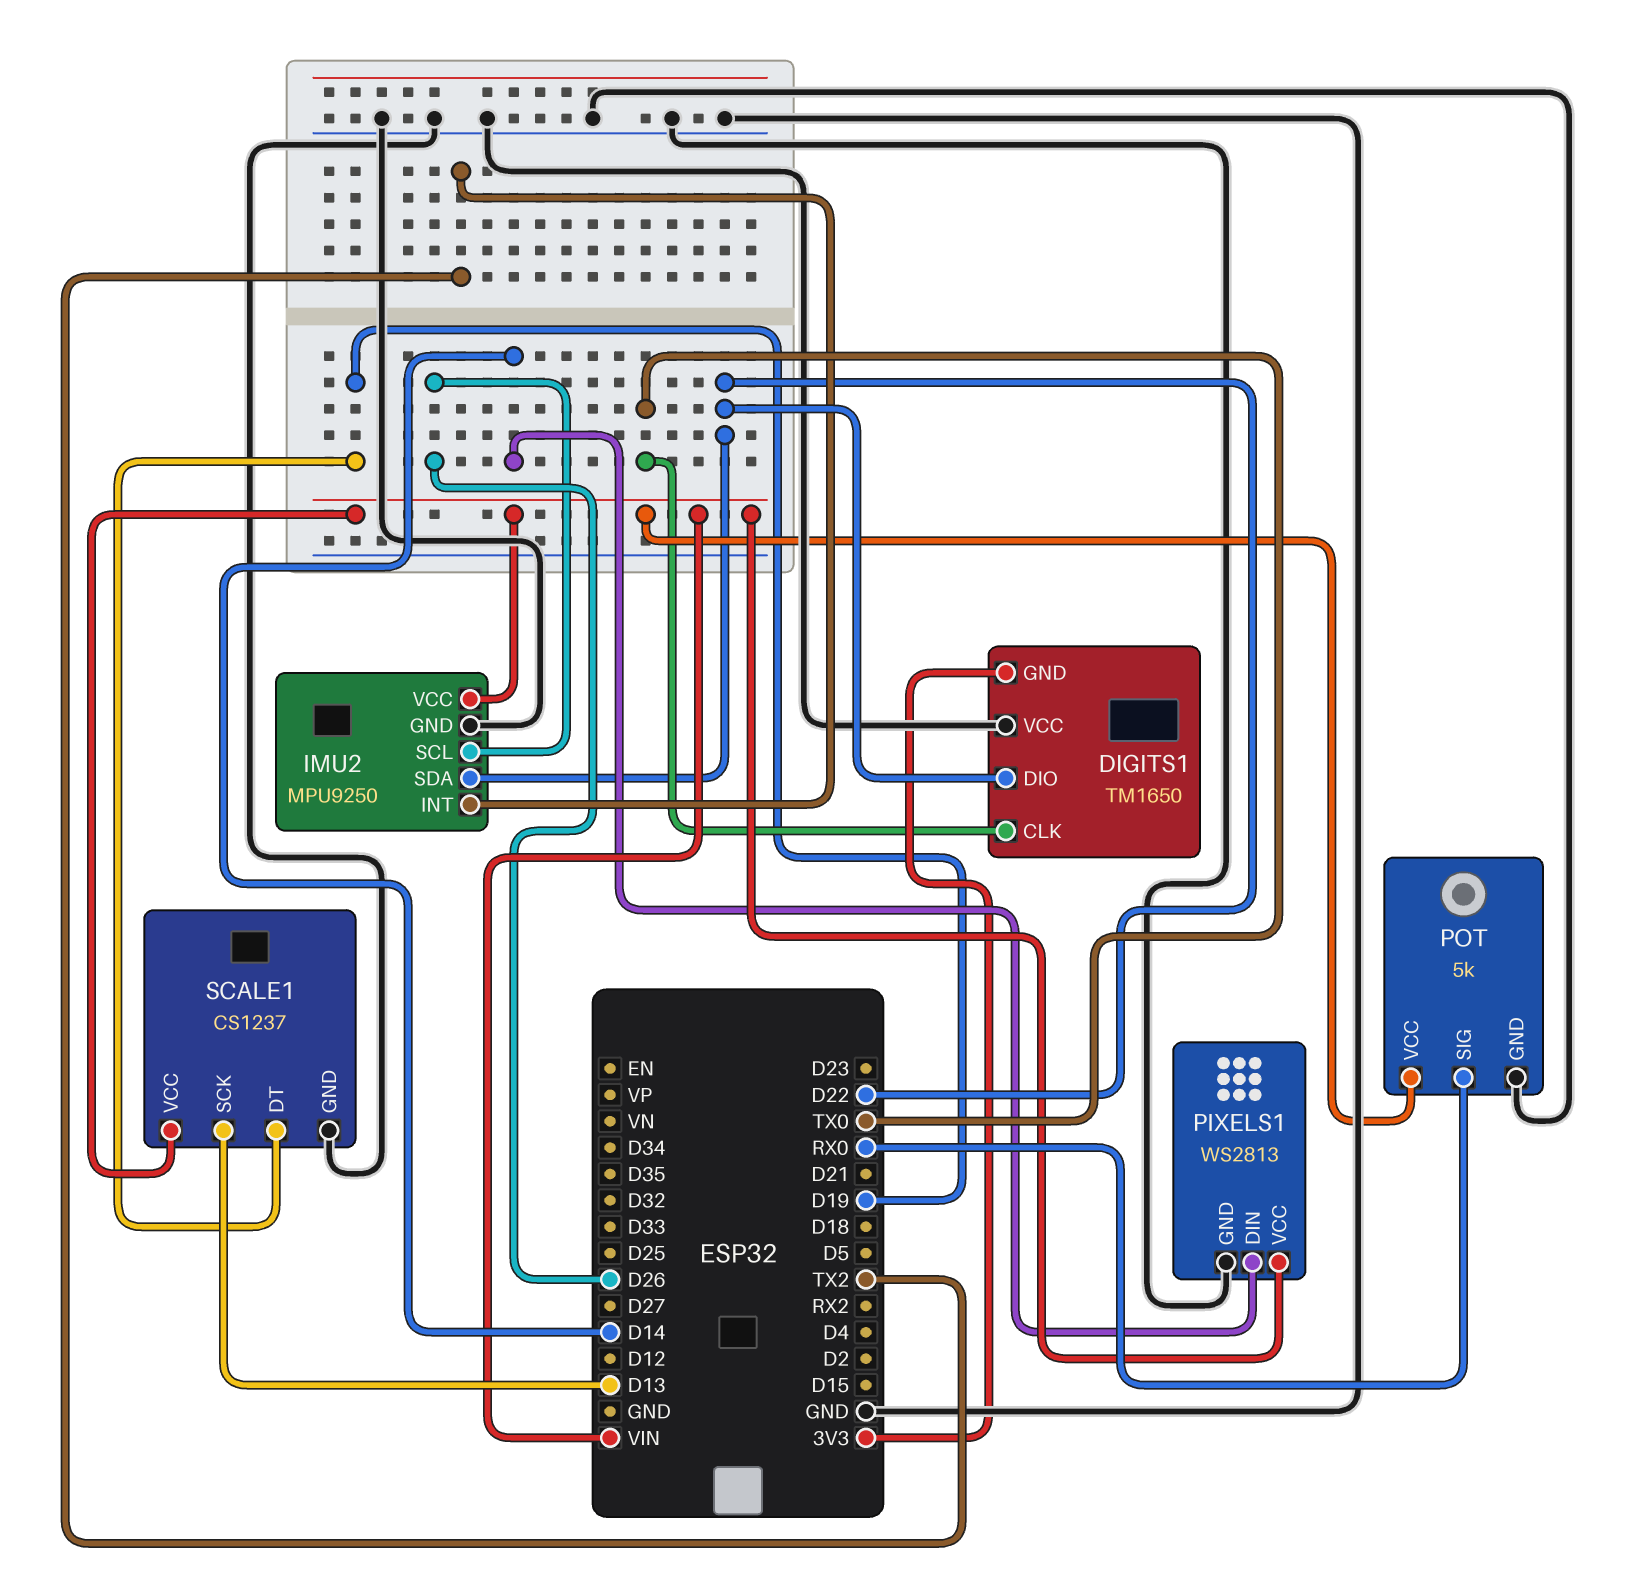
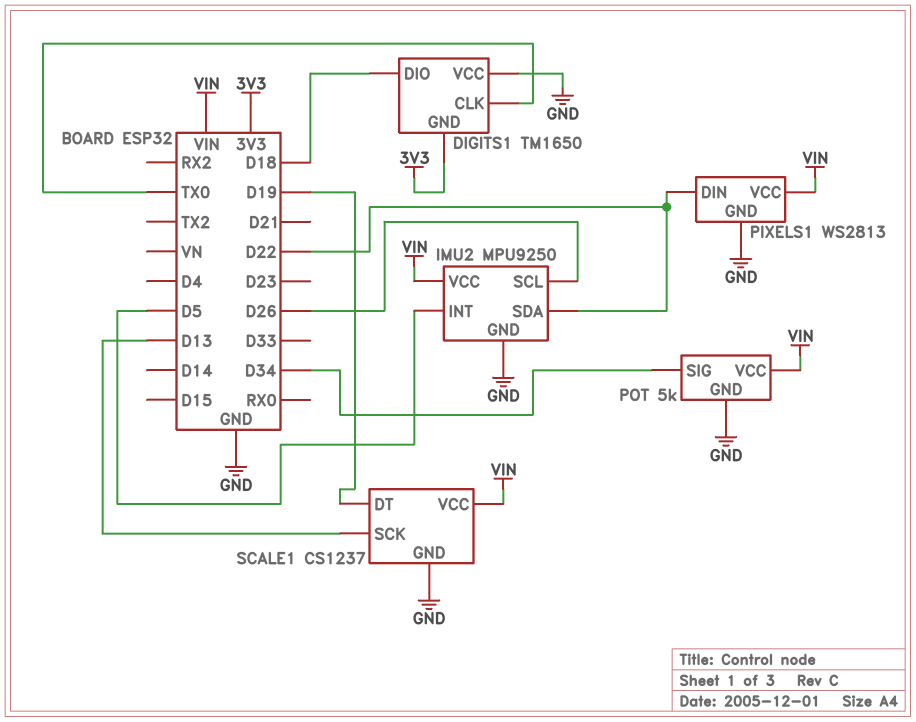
DIGITS1 pin DIO: D22 -> D18
IMU2 pin INT: TX2 -> D5
PIXELS1 pin DIN: D14 -> D22
POT pin SIG: RX0 -> D34

